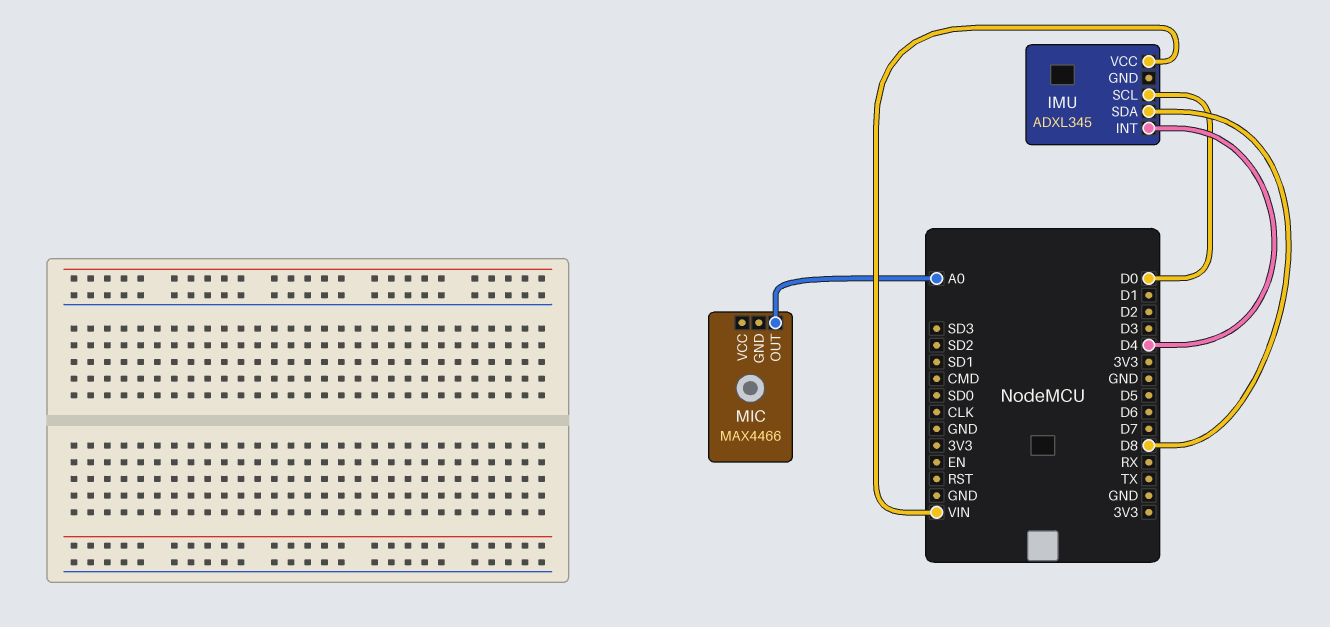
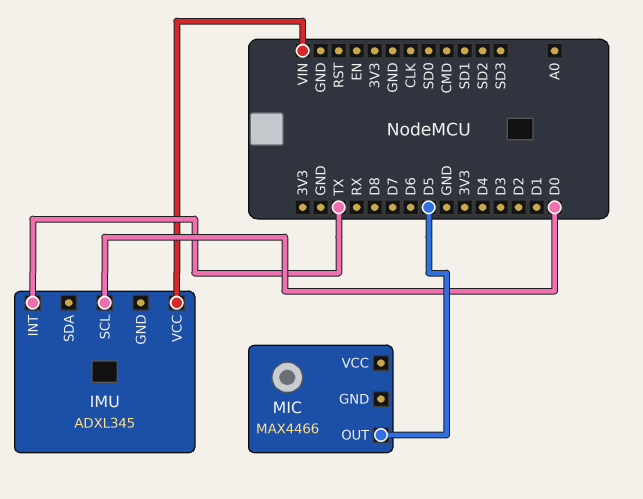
IMU pin INT: D4 -> TX
IMU pin SDA: D8 -> none
MIC pin OUT: A0 -> D5

